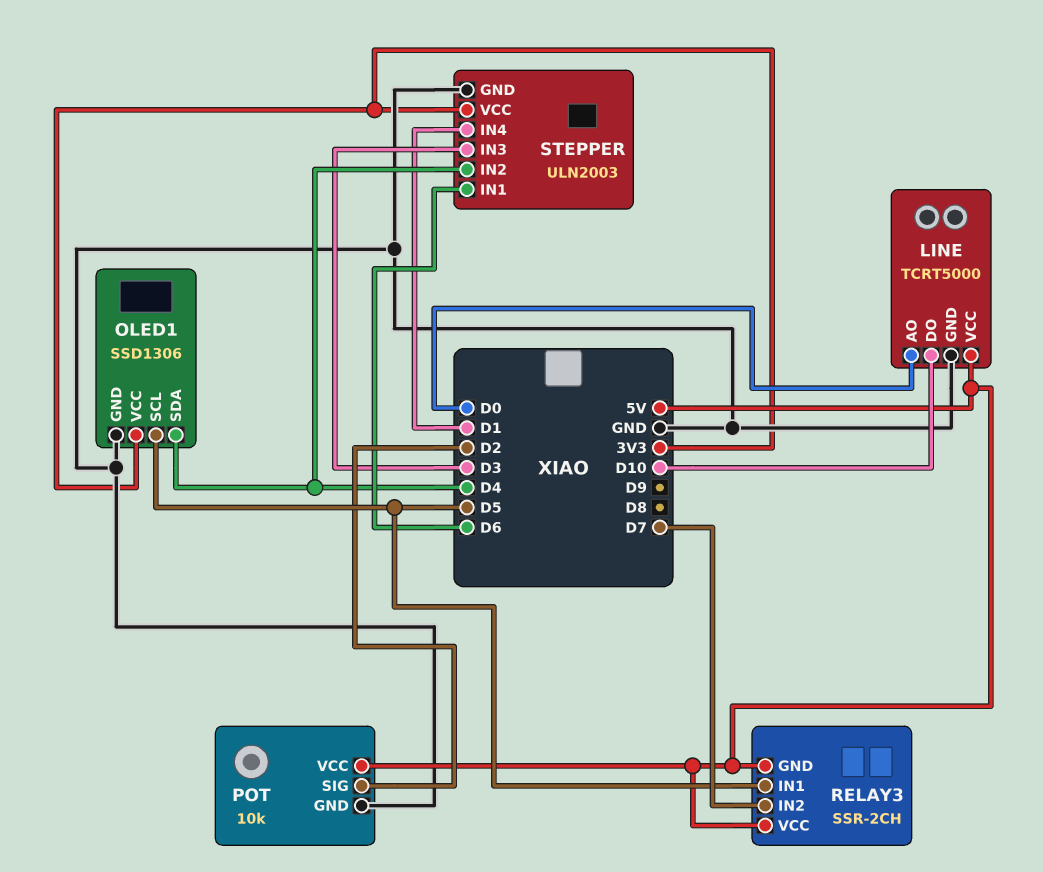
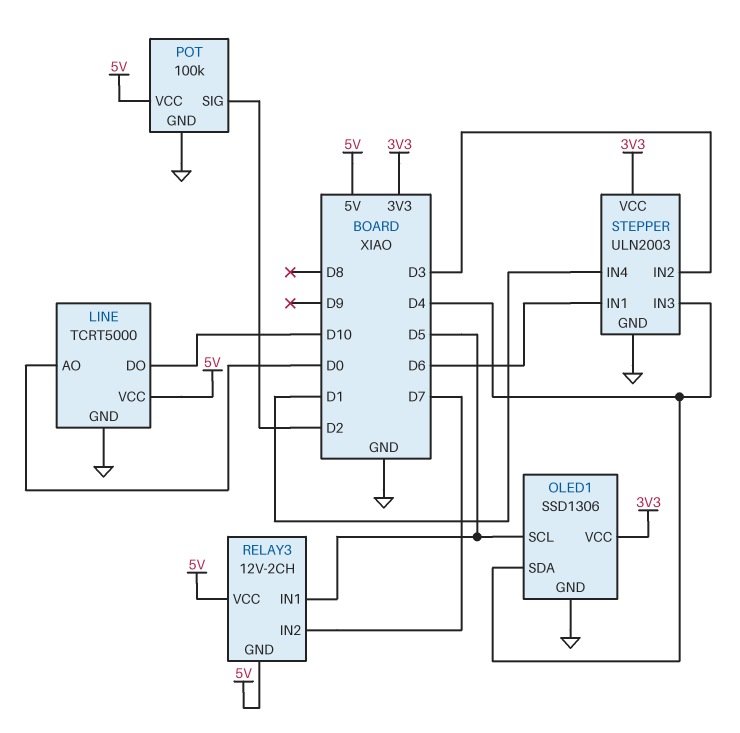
POT: 10k -> 100k
RELAY3: SSR-2CH -> 12V-2CH
STEPPER pin IN2: D4 -> D3
STEPPER pin IN3: D3 -> D4

